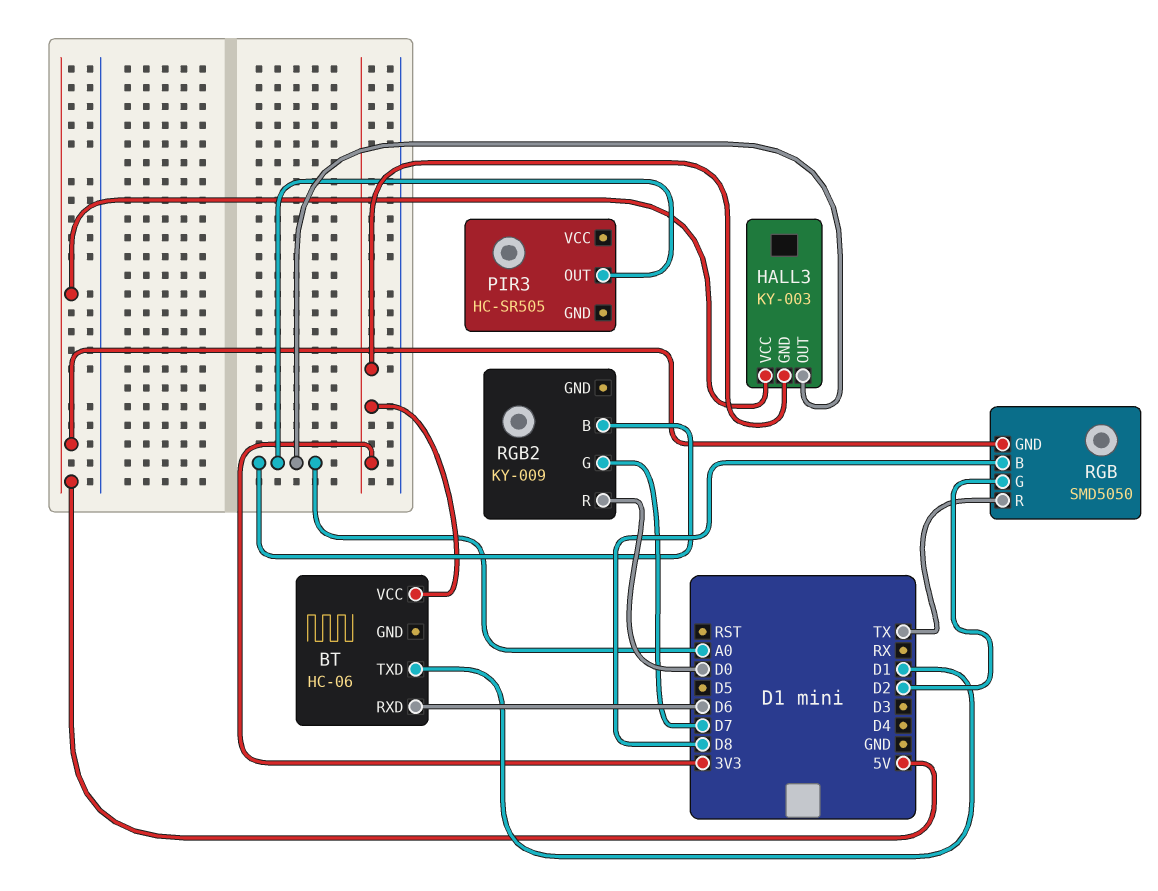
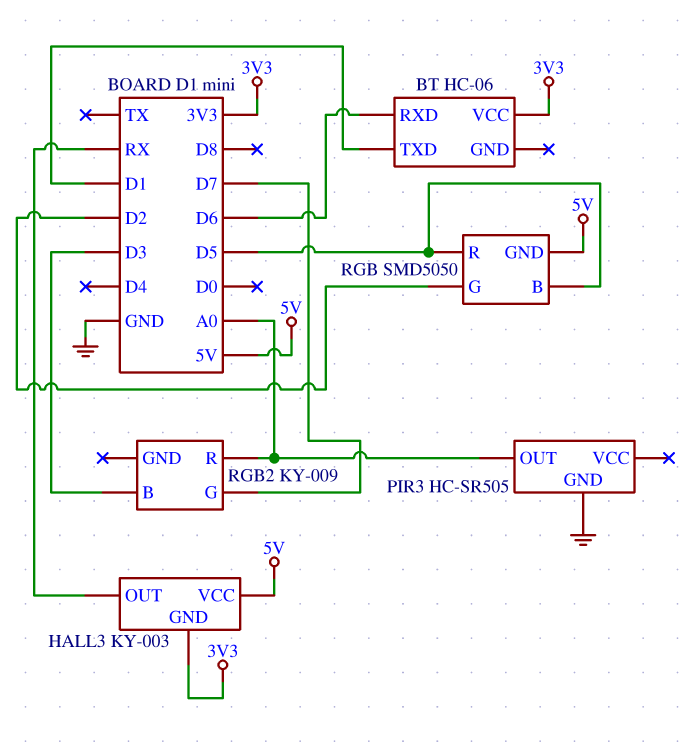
HALL3 pin OUT: A0 -> RX
PIR3 pin GND: none -> GND
RGB pin B: D8 -> D5
RGB pin R: TX -> D5
RGB2 pin B: A0 -> D3
RGB2 pin R: D0 -> A0

